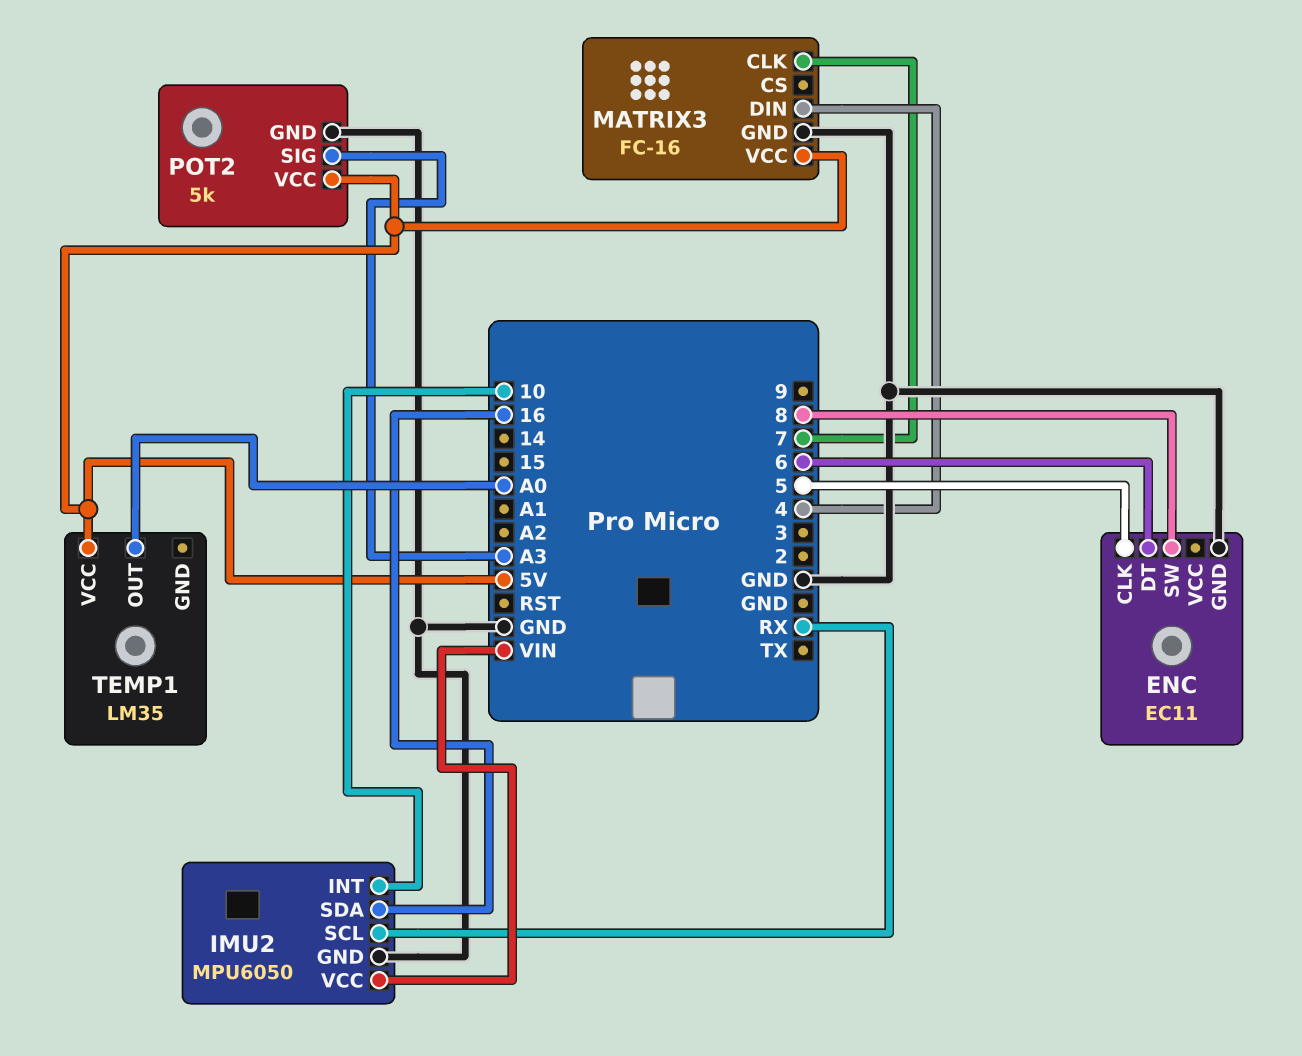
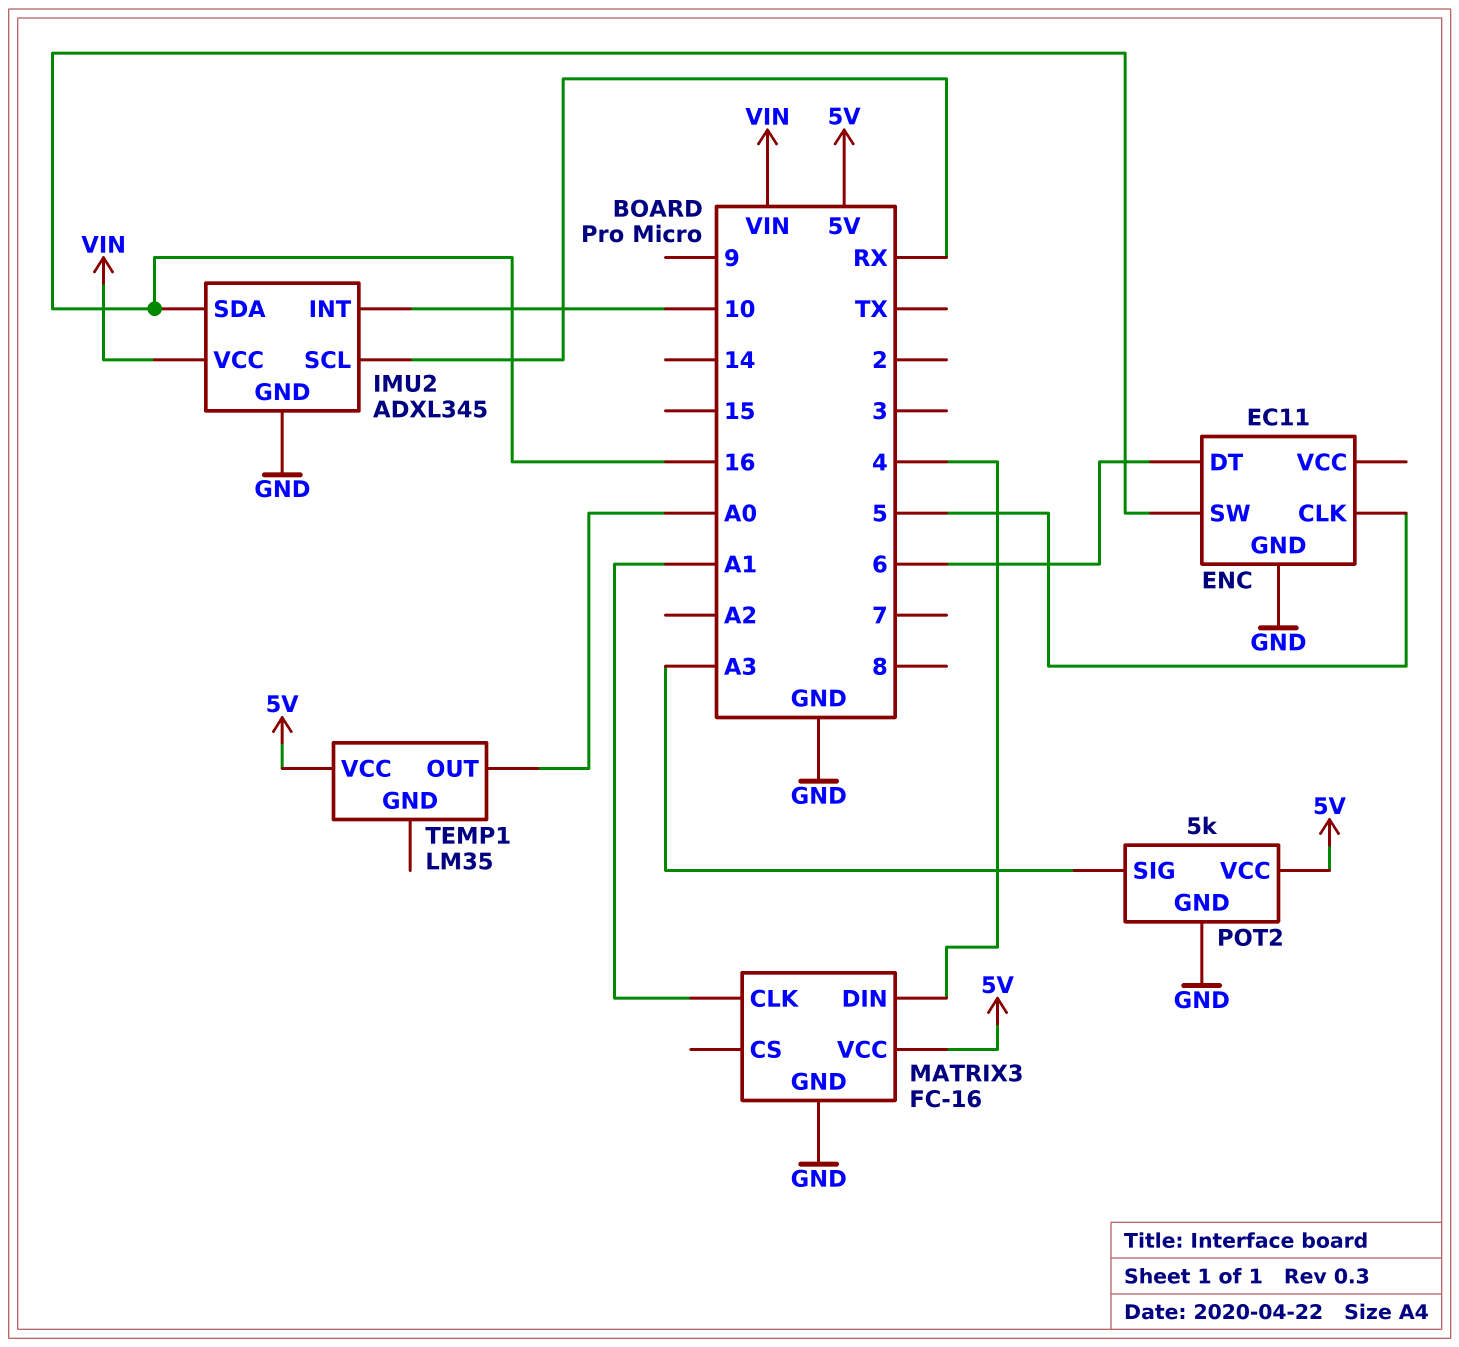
ENC pin SW: 8 -> 16
IMU2: MPU6050 -> ADXL345
MATRIX3 pin CLK: 7 -> A1

